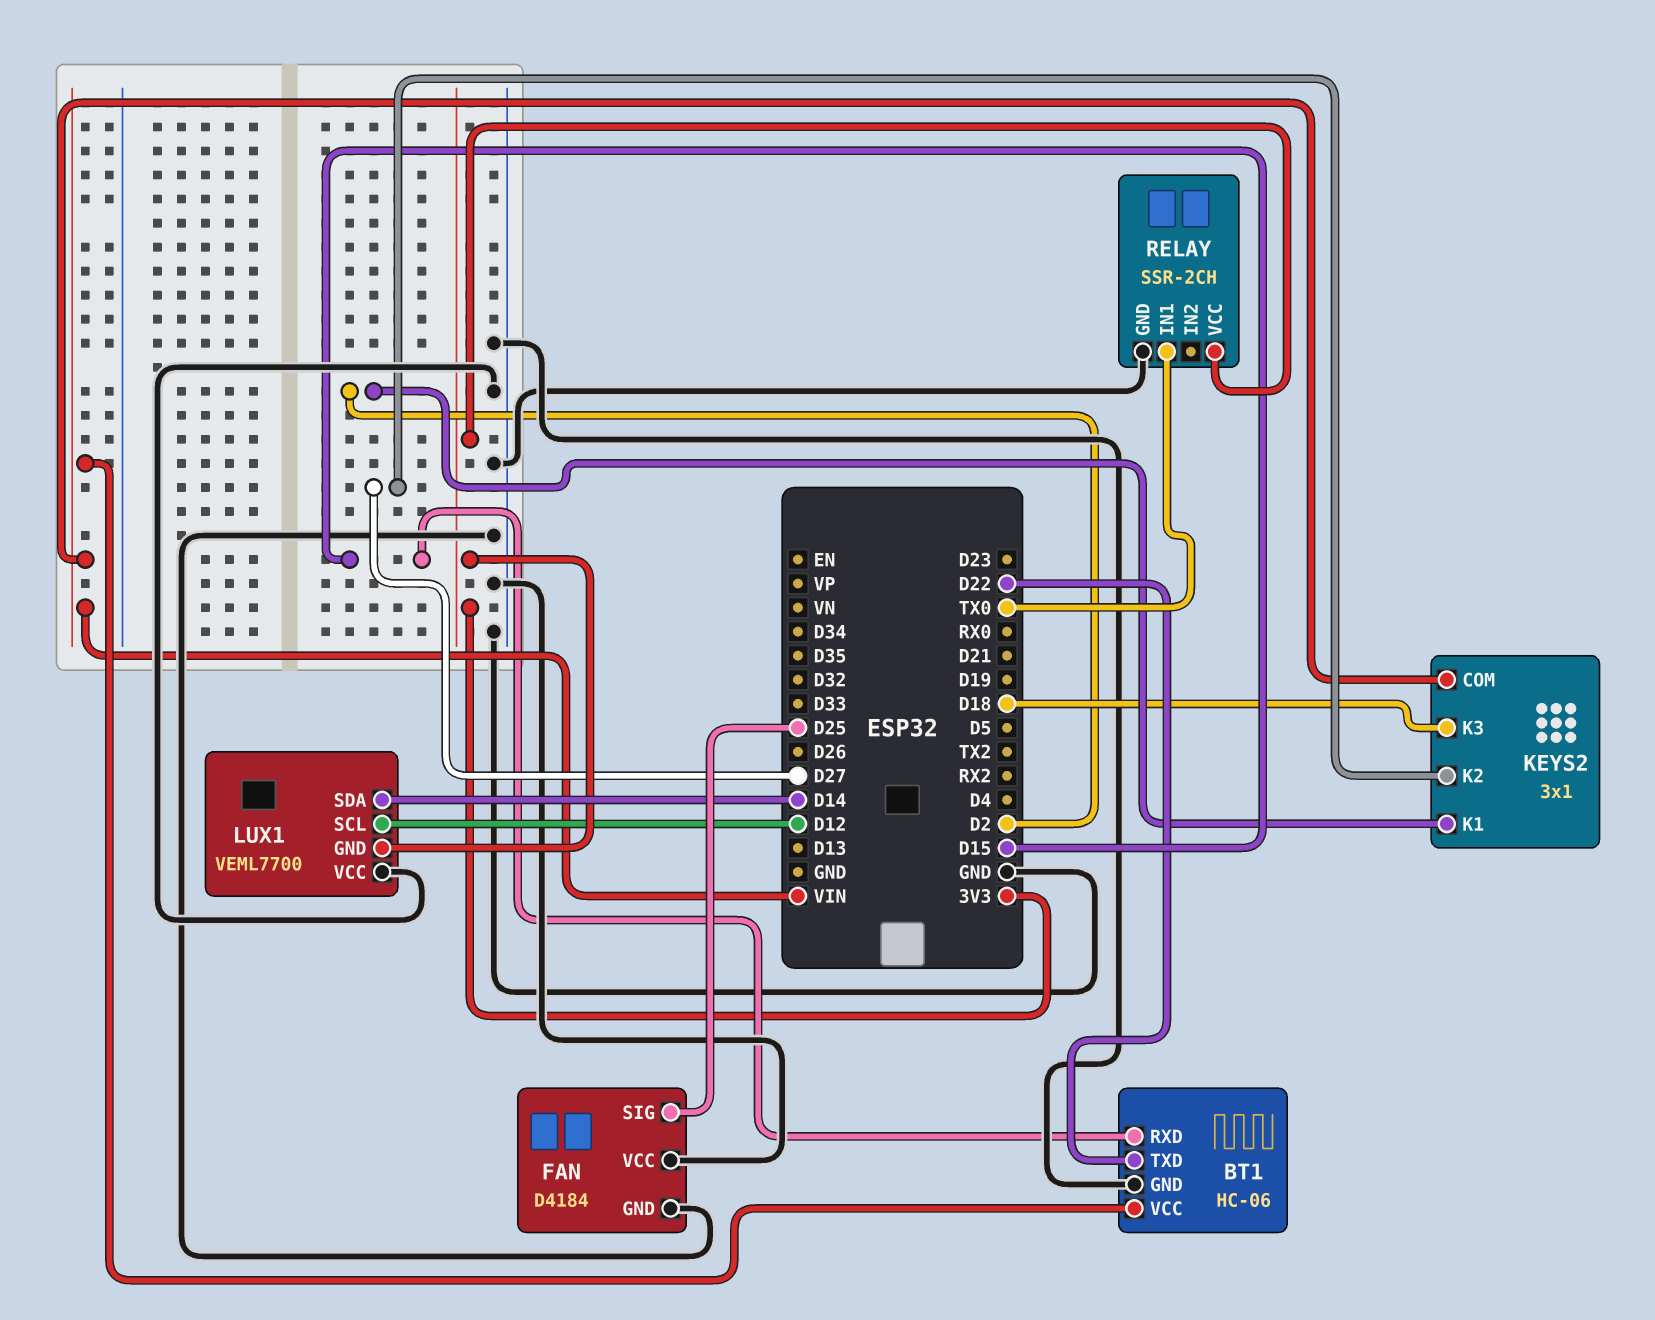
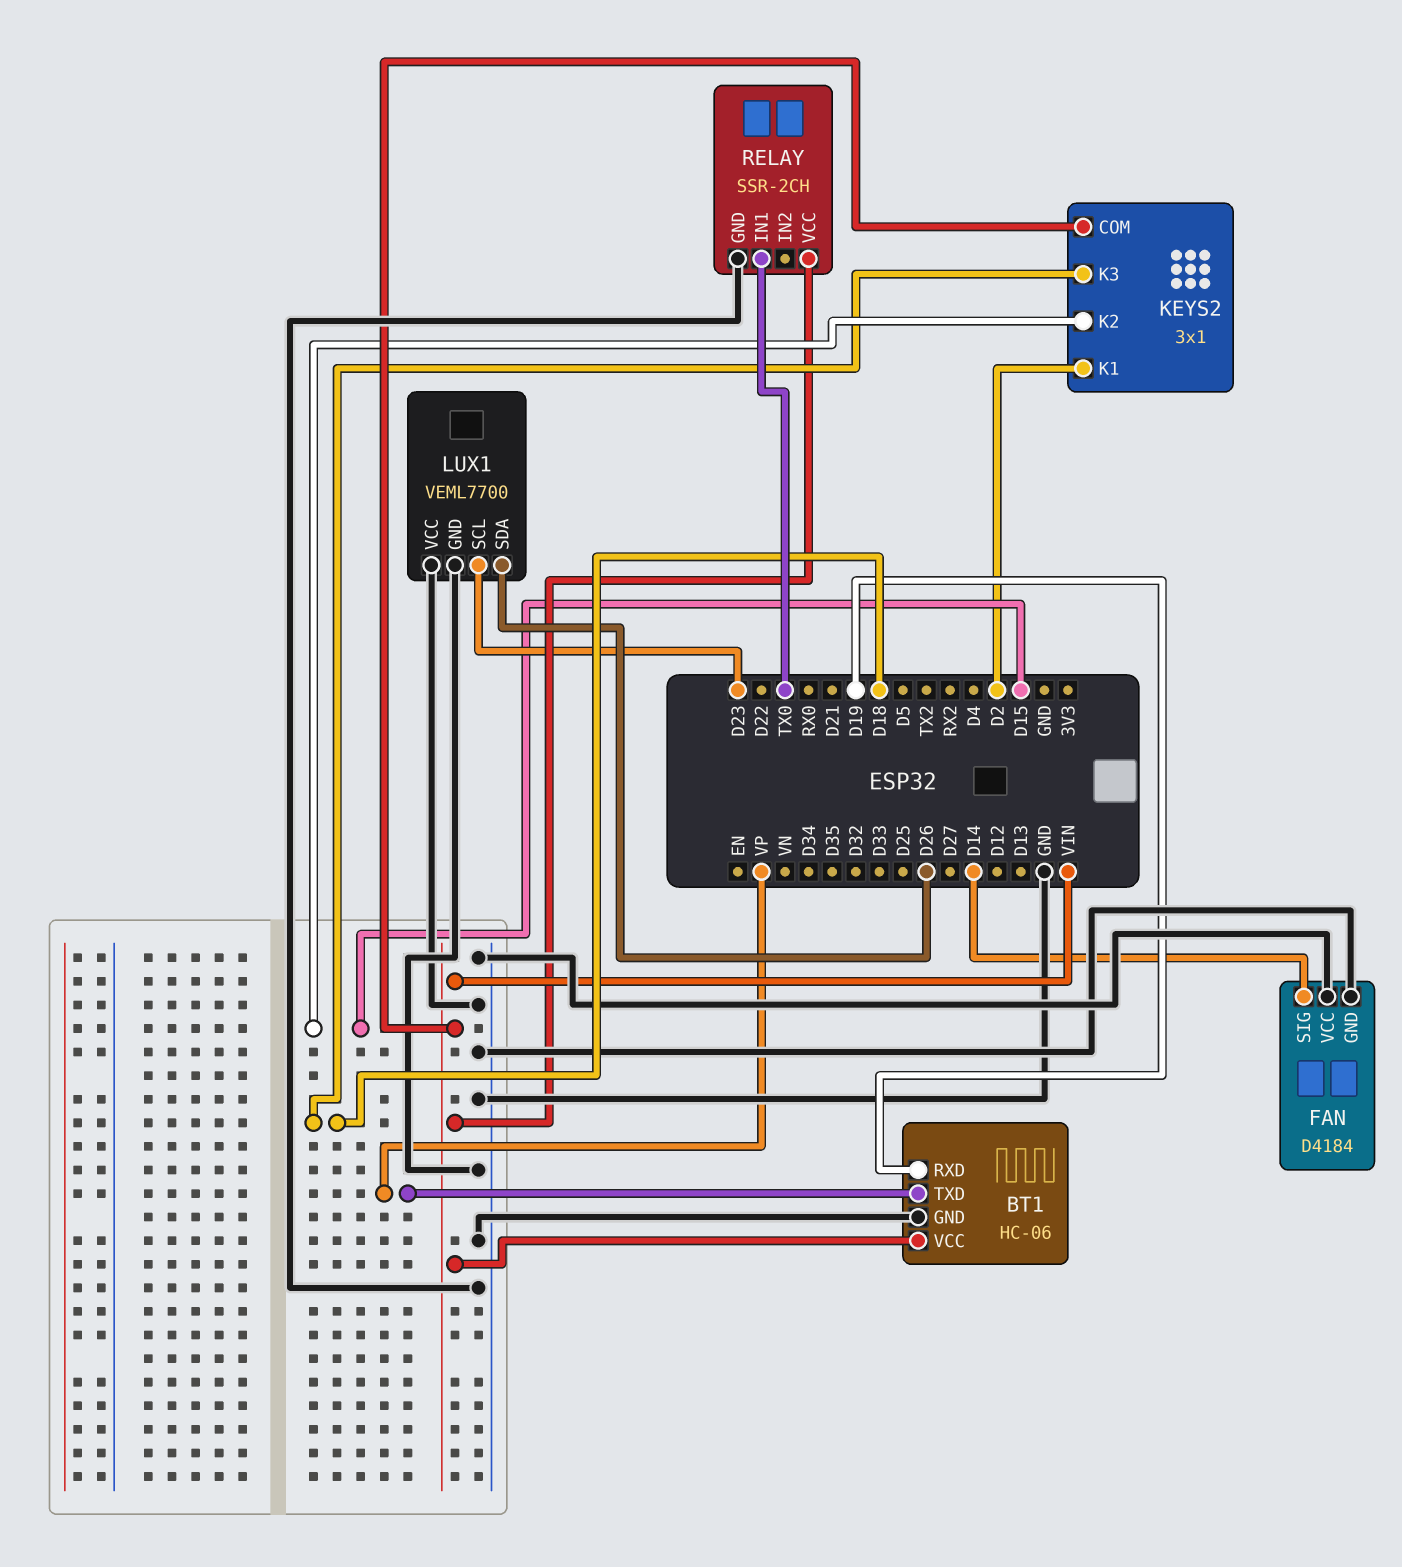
BT1 pin RXD: D15 -> D19
BT1 pin TXD: D22 -> VP
FAN pin SIG: D25 -> D14
KEYS2 pin K2: D27 -> D15
LUX1 pin GND: 3V3 -> GND
LUX1 pin SCL: D12 -> D23
LUX1 pin SDA: D14 -> D26
RELAY pin VCC: 3V3 -> VIN

